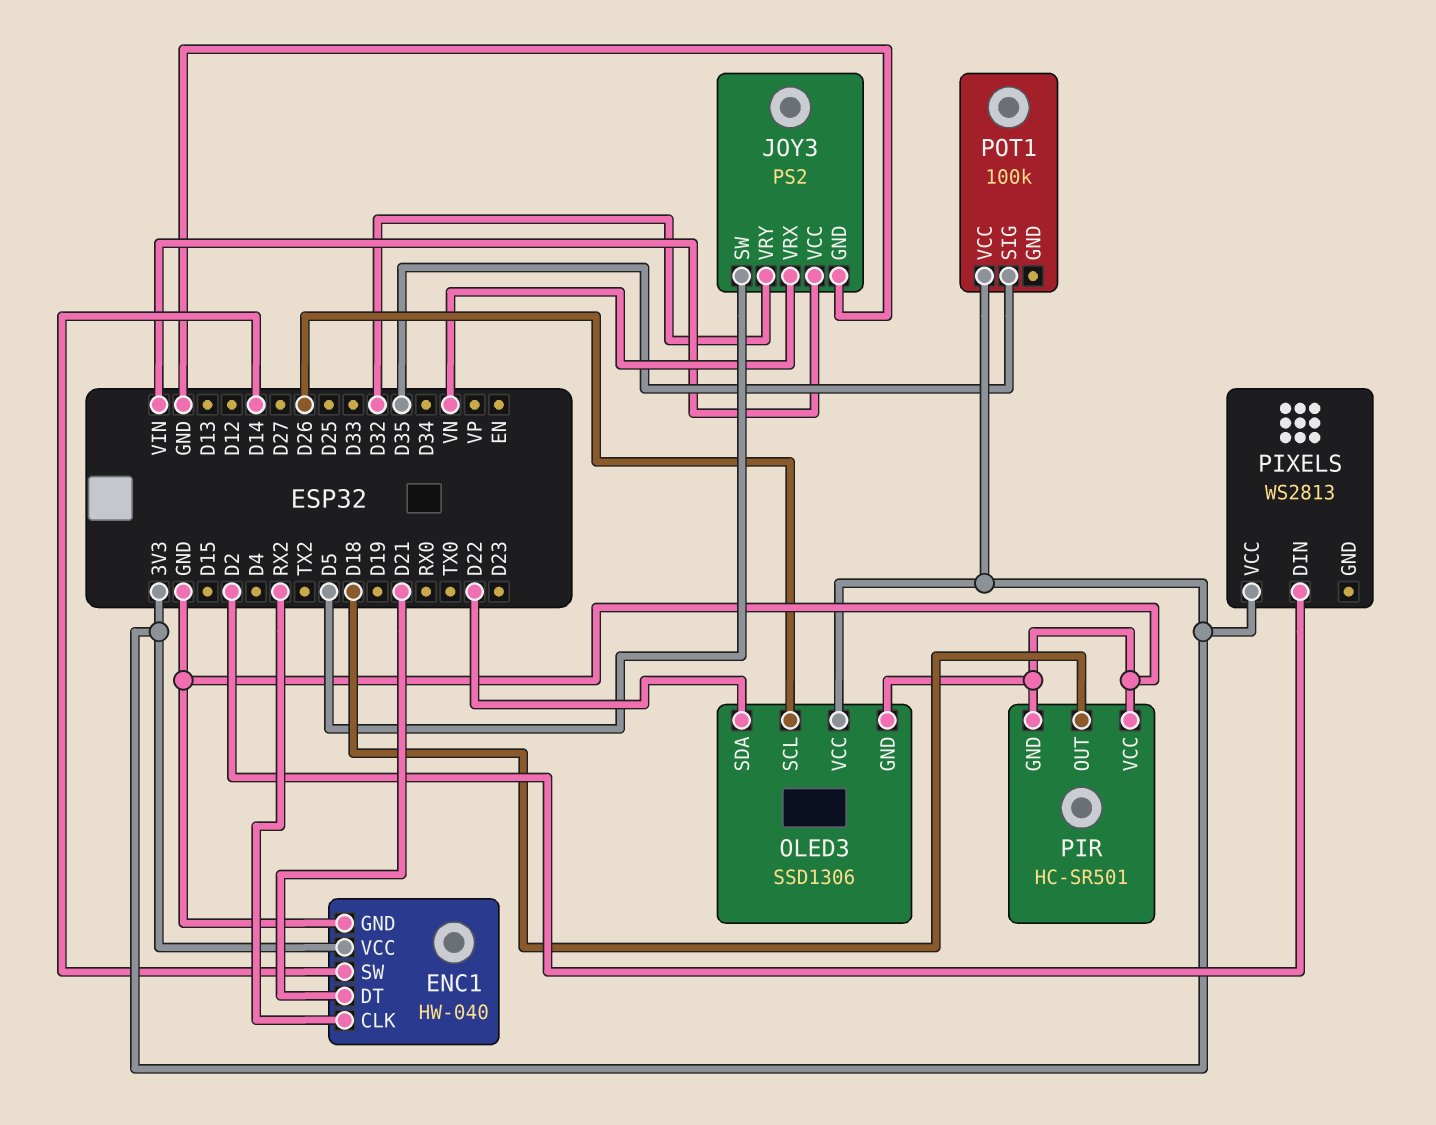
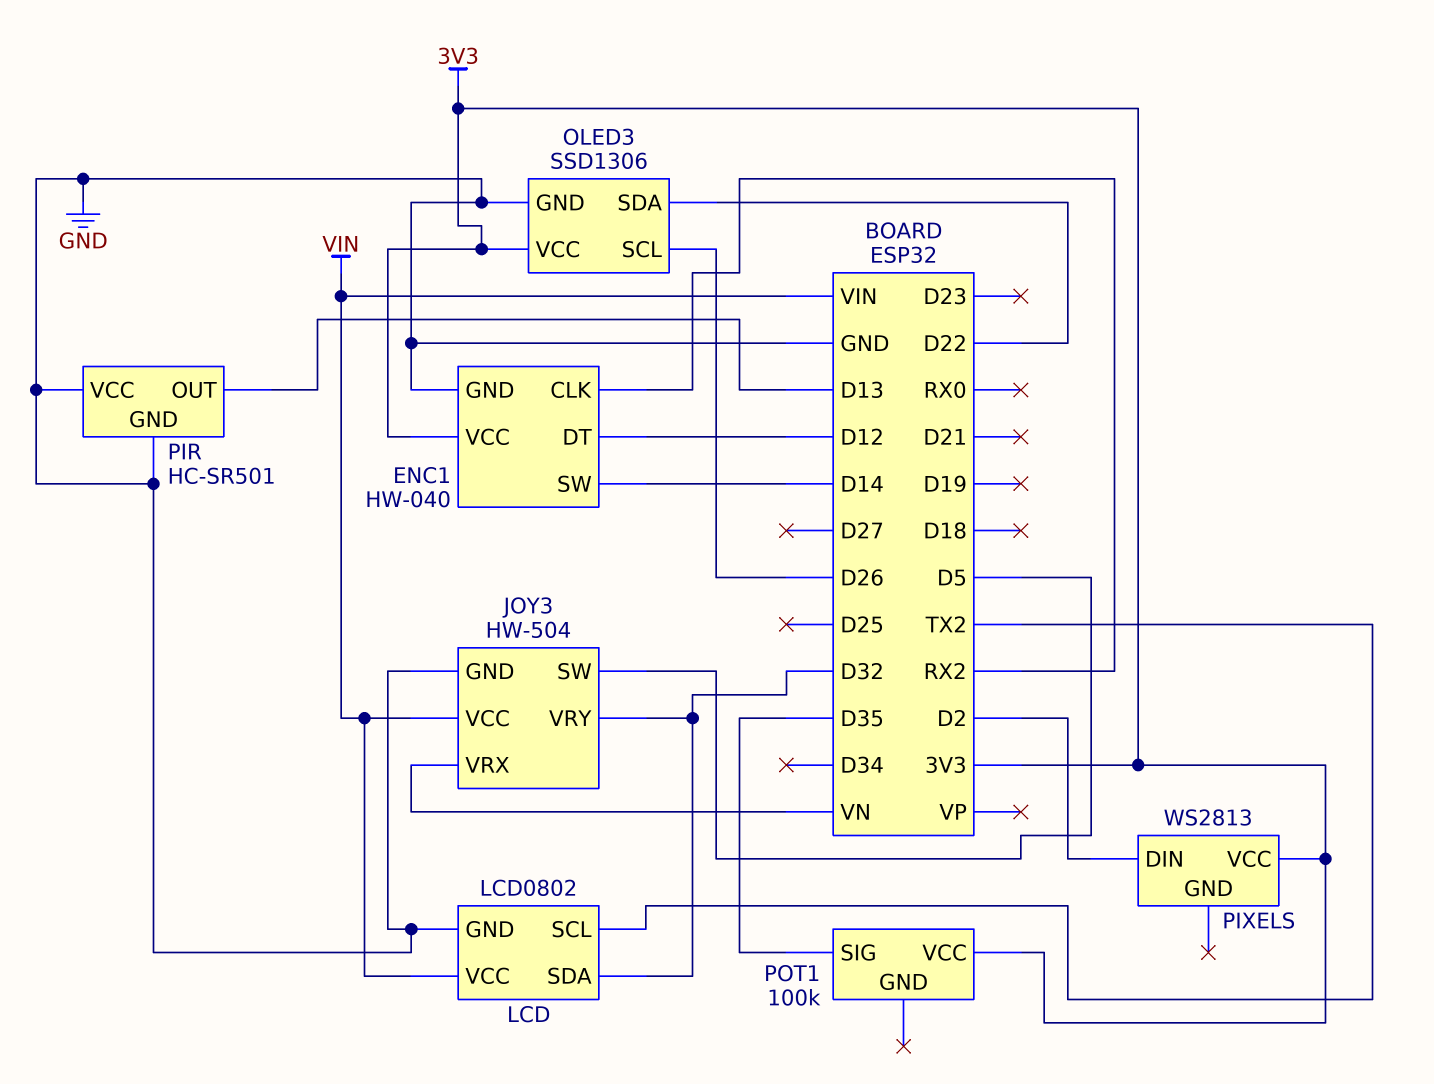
ENC1 pin DT: D21 -> D12
JOY3: PS2 -> HW-504
LCD: none -> LCD0802
LCD pin GND: none -> GND
LCD pin SCL: none -> TX2
LCD pin SDA: none -> D32
LCD pin VCC: none -> VIN
PIR pin OUT: D18 -> D13

